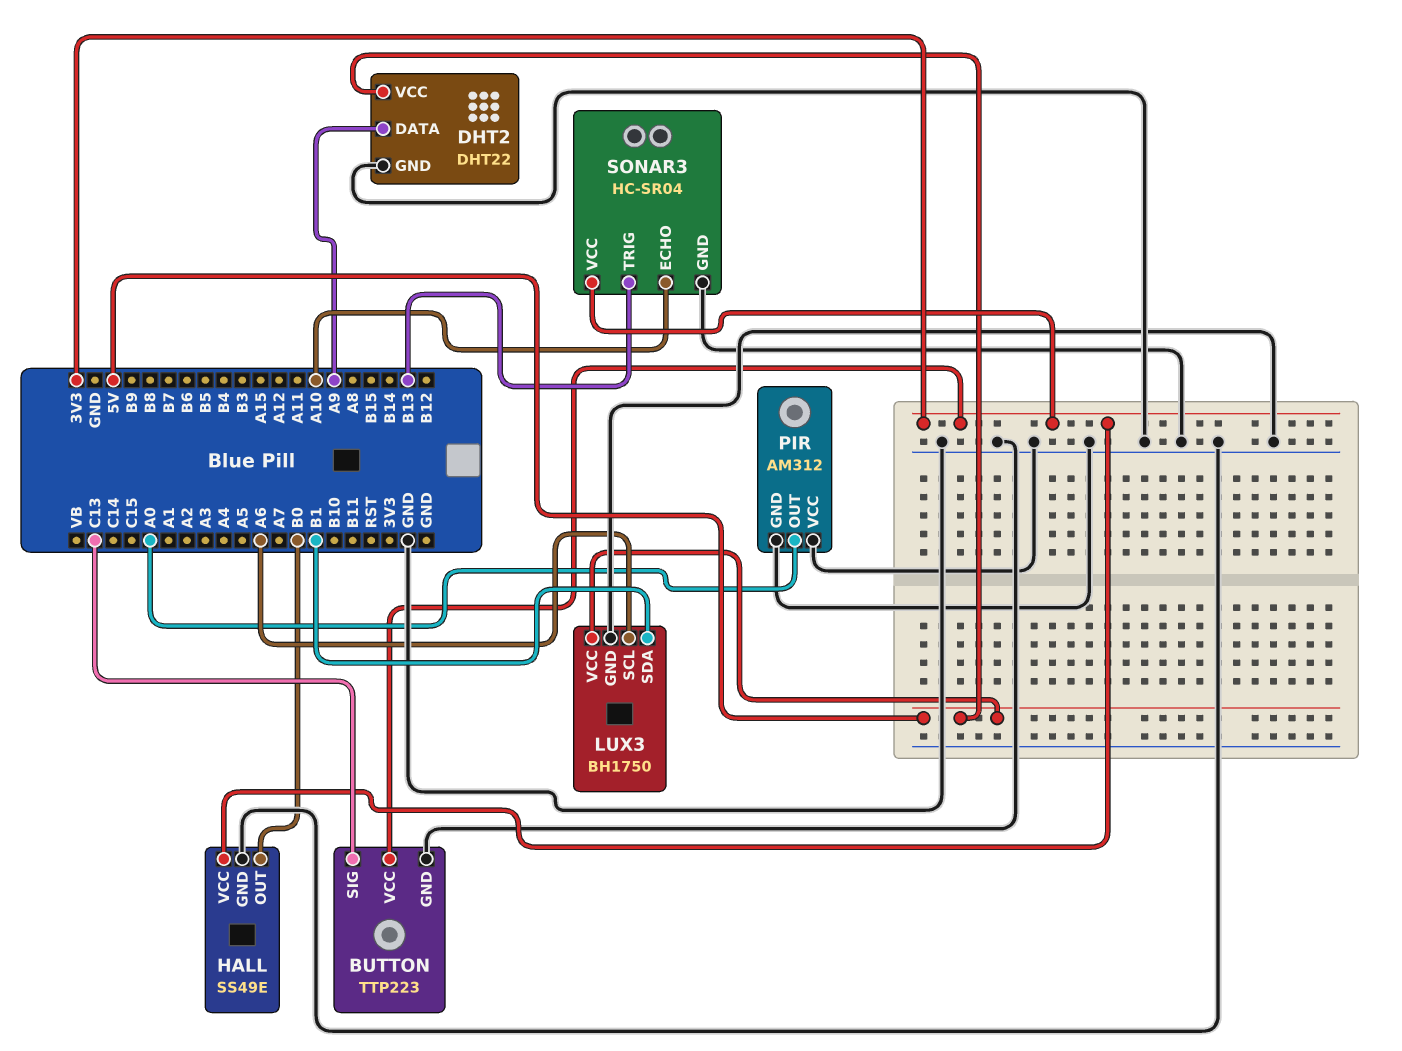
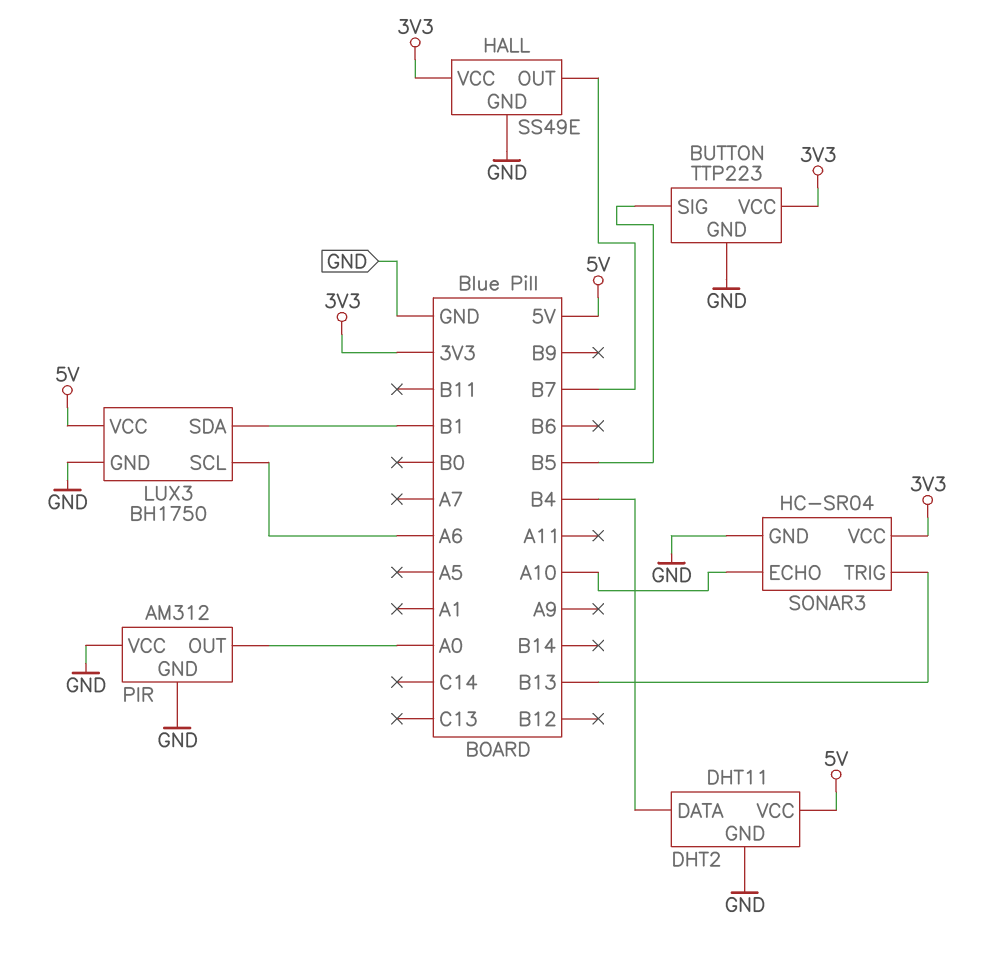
BUTTON pin SIG: C13 -> B5
DHT2: DHT22 -> DHT11
DHT2 pin DATA: A9 -> B4
HALL pin OUT: B0 -> B7

